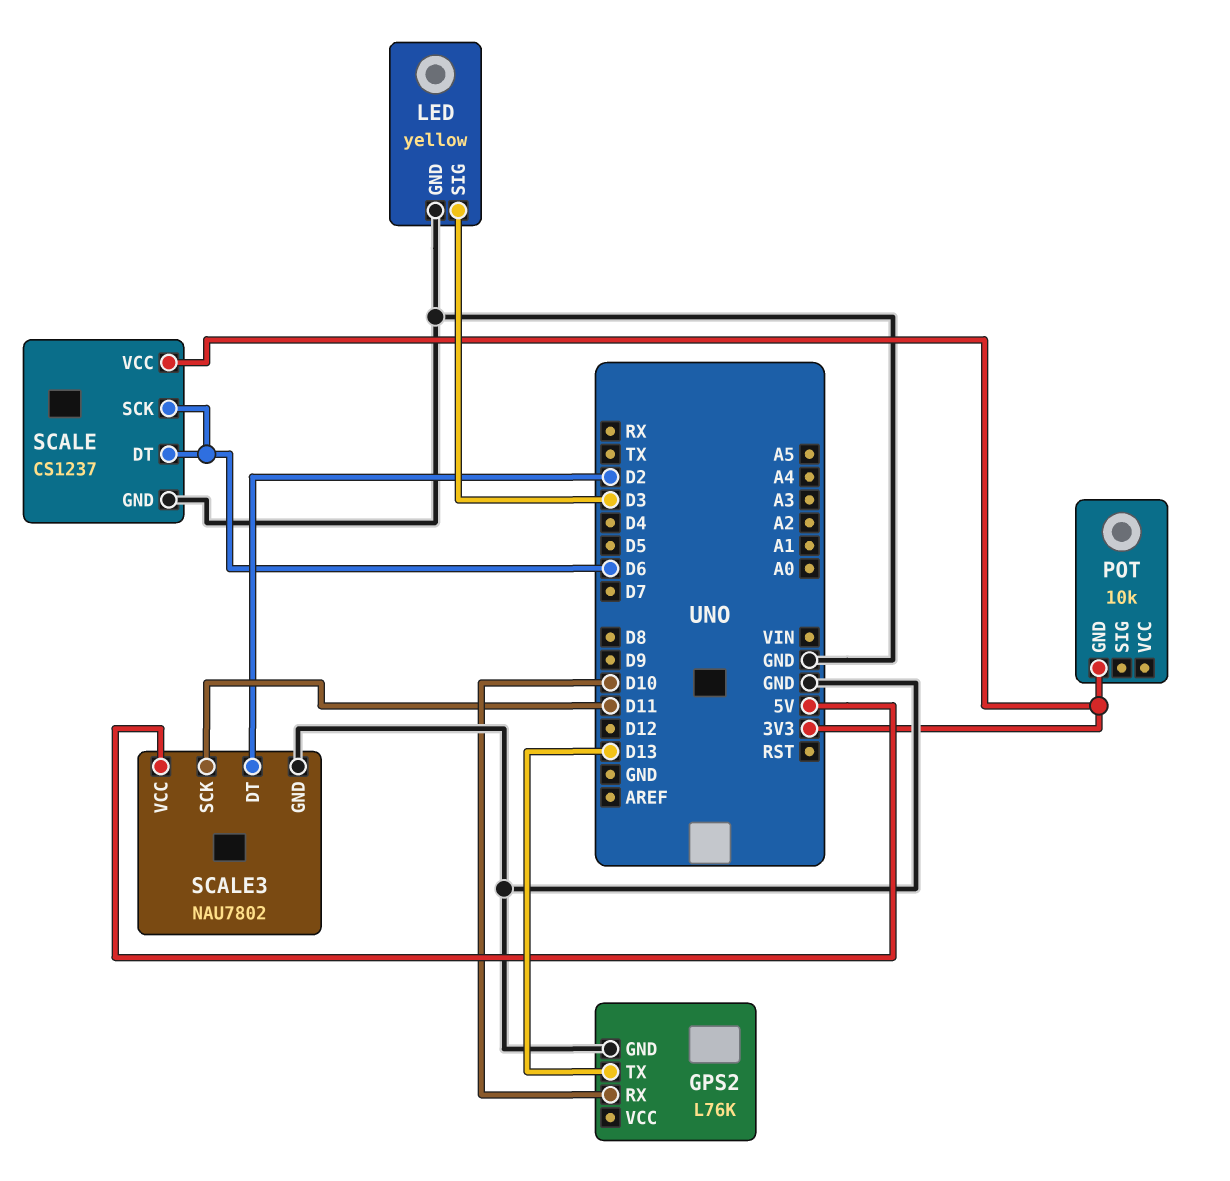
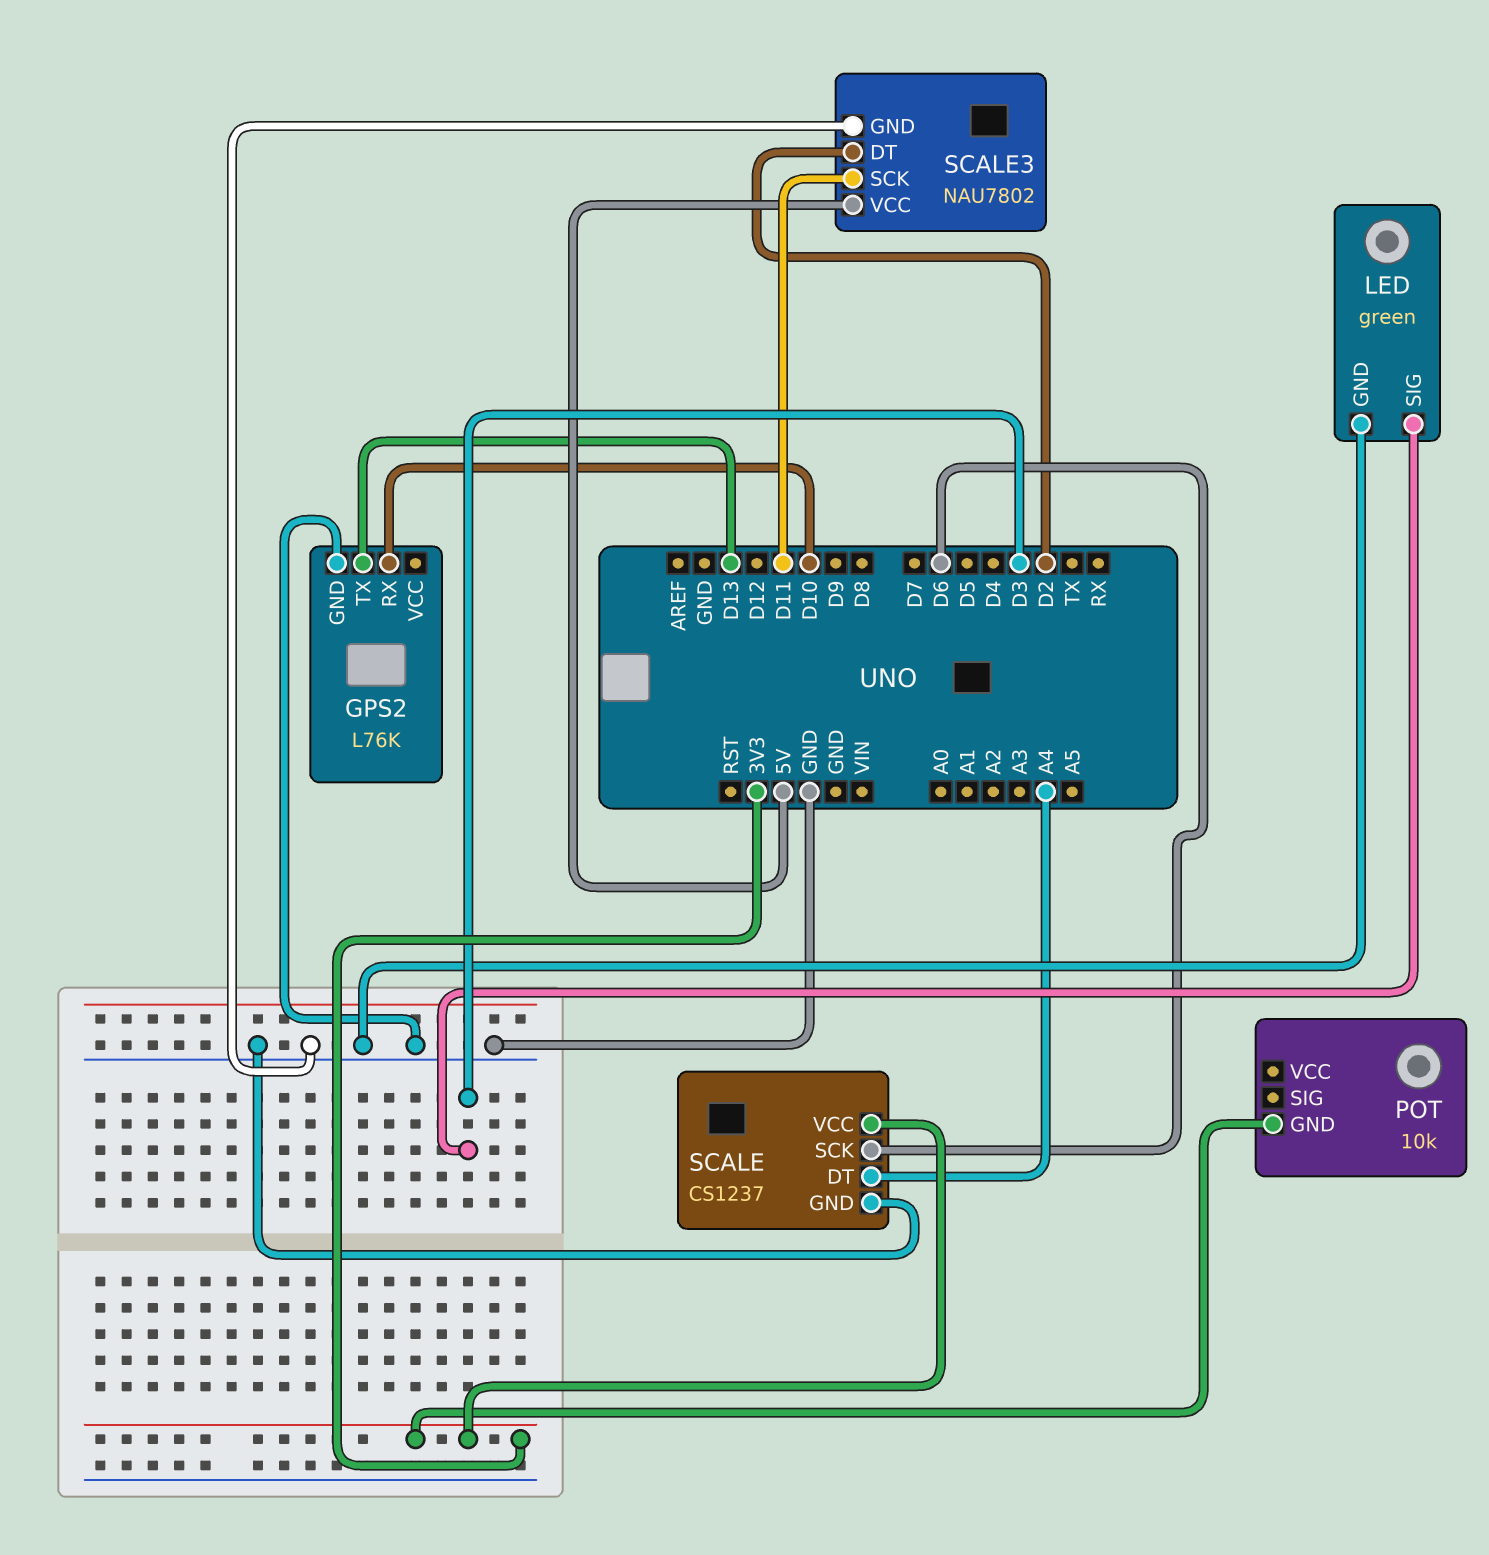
LED: yellow -> green
SCALE pin DT: D6 -> A4

